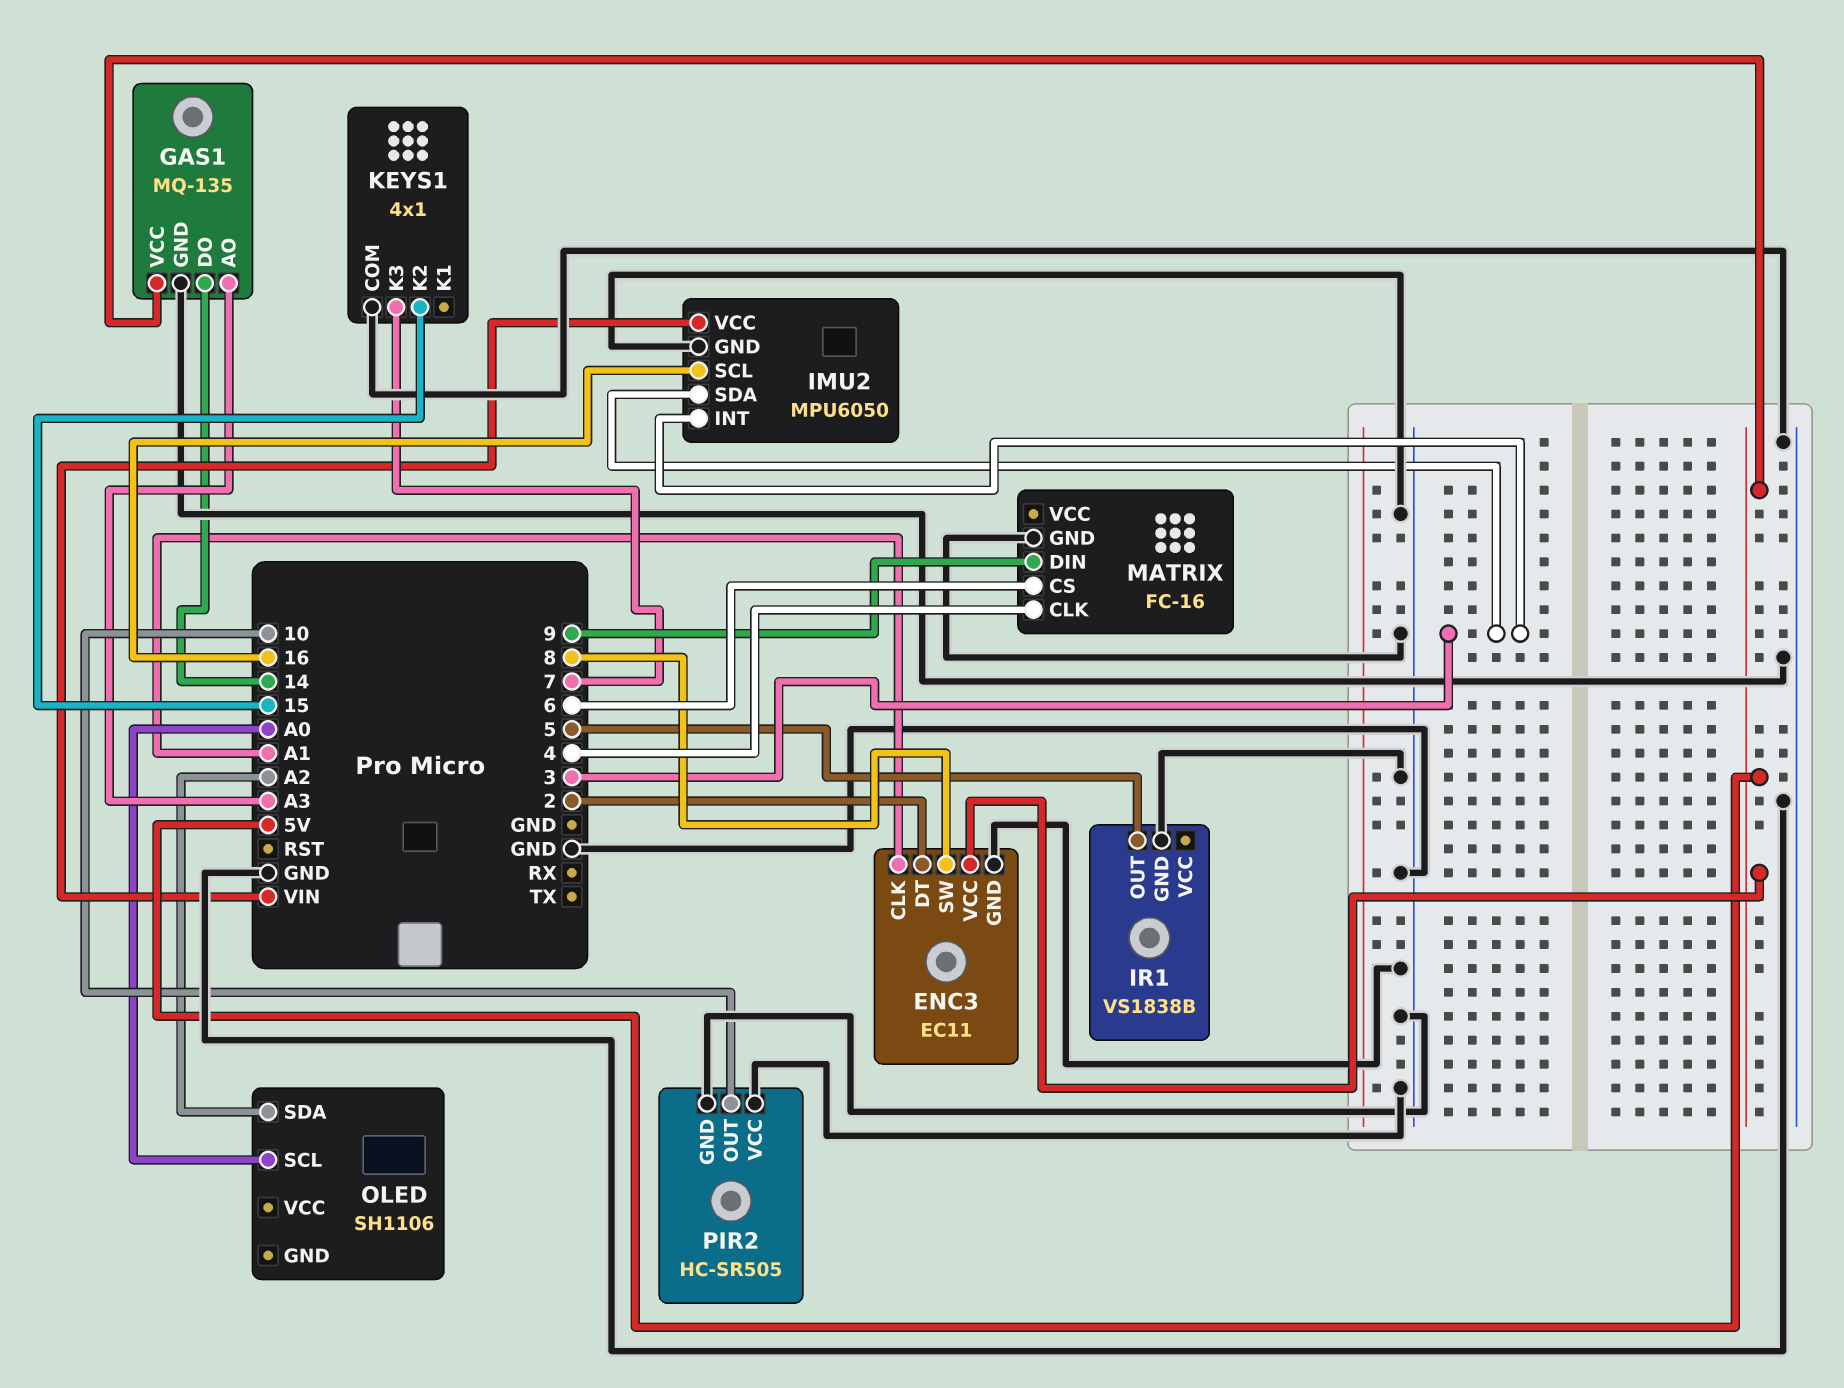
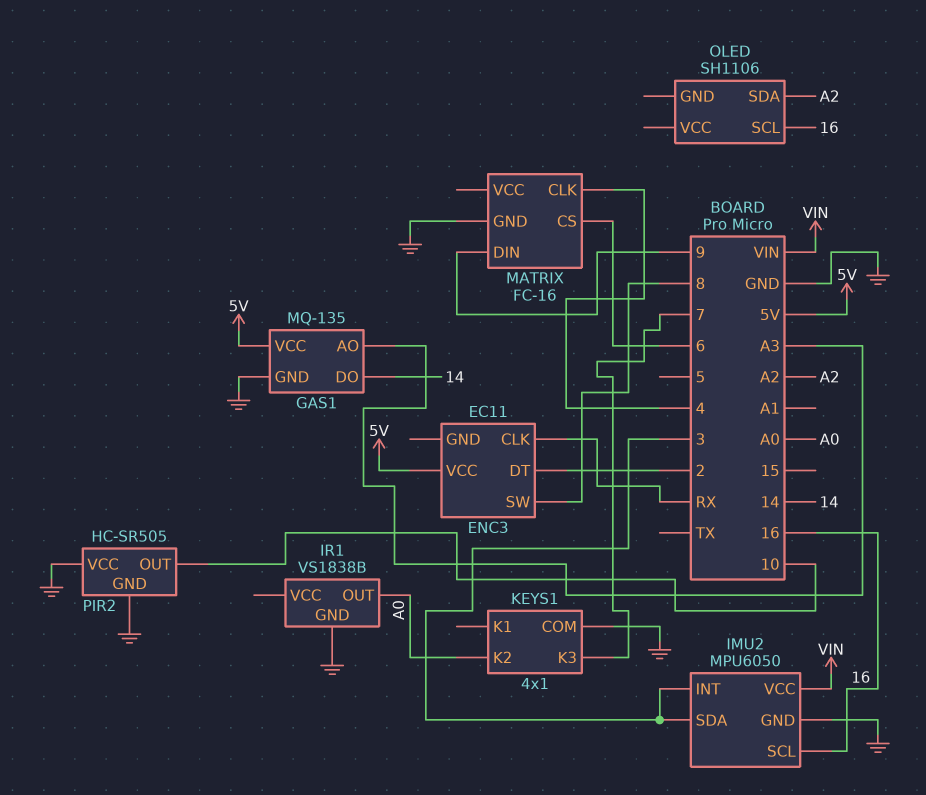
ENC3 pin CLK: A1 -> RX
ENC3 pin GND: GND -> none
IR1 pin OUT: 5 -> A0
KEYS1 pin K2: 15 -> A0
OLED pin SCL: A0 -> 16

